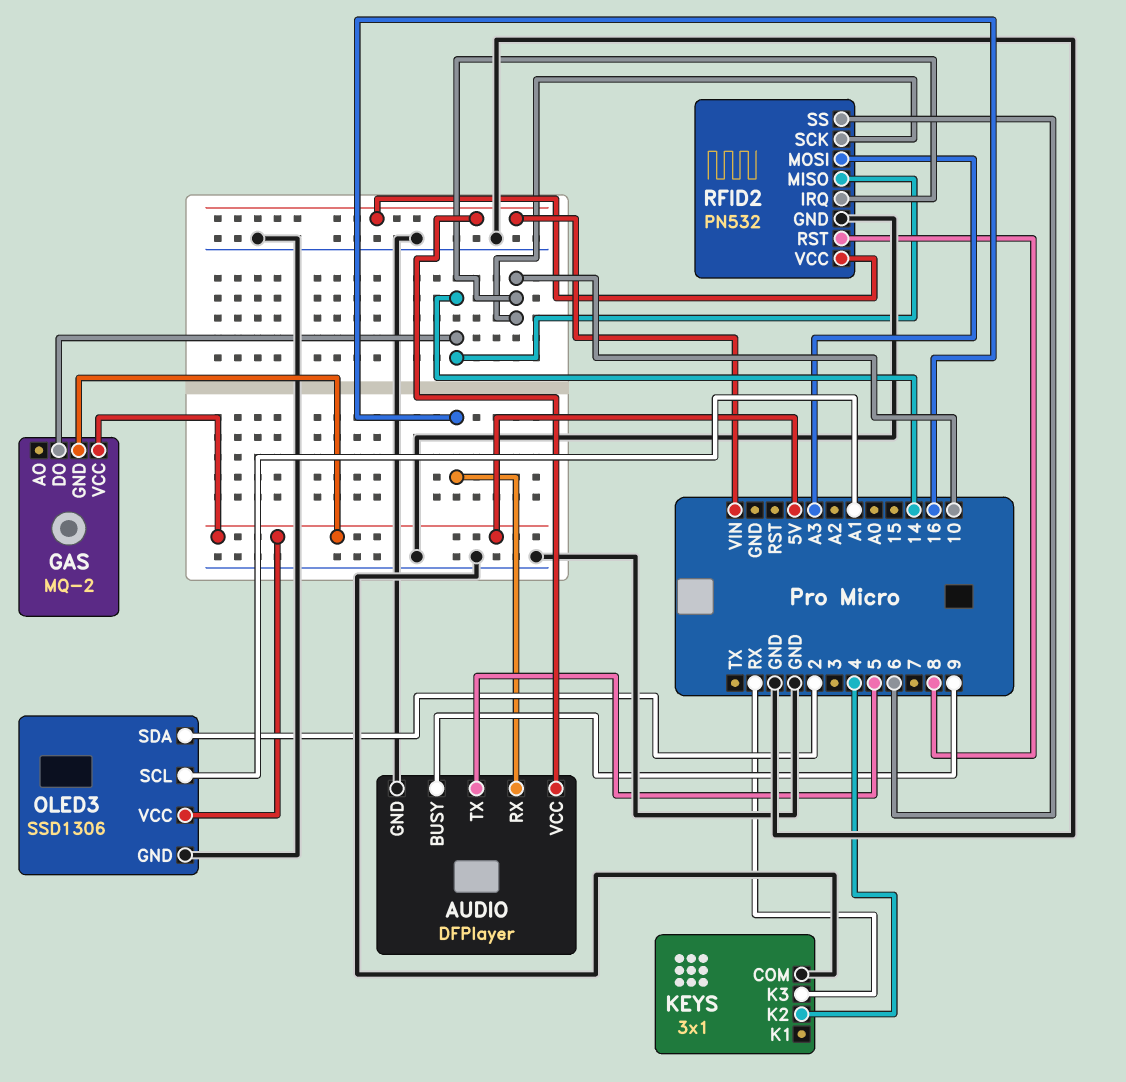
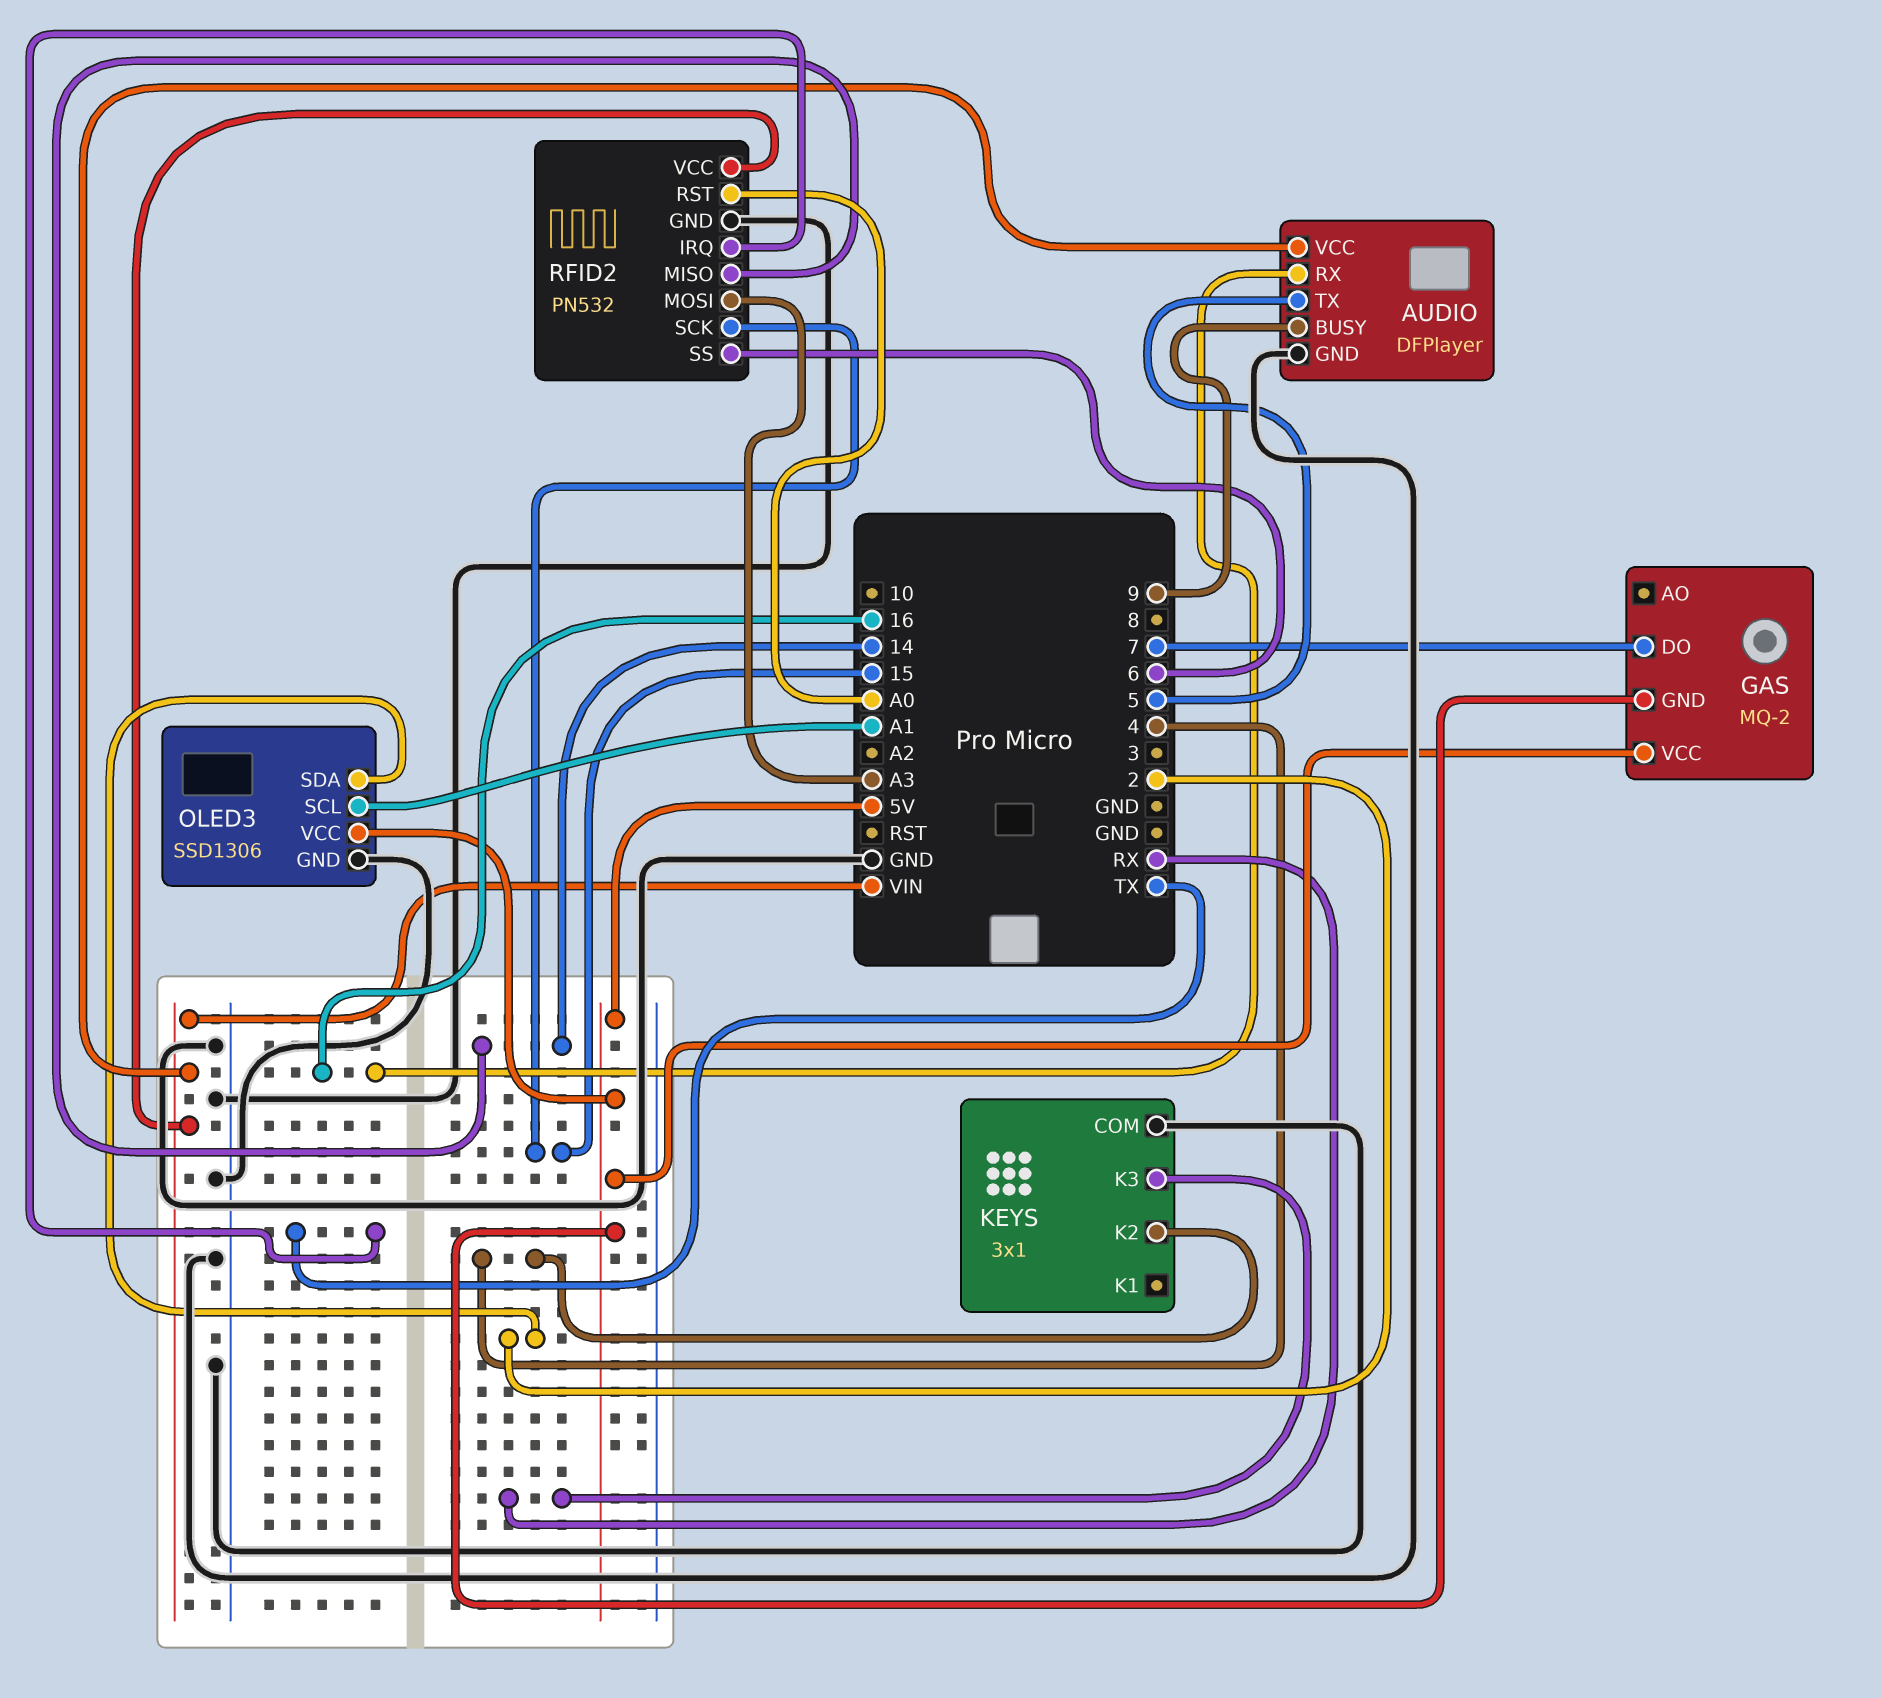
GAS pin DO: 14 -> 7
RFID2 pin IRQ: 10 -> TX
RFID2 pin RST: 8 -> A0
RFID2 pin SCK: 10 -> 15

